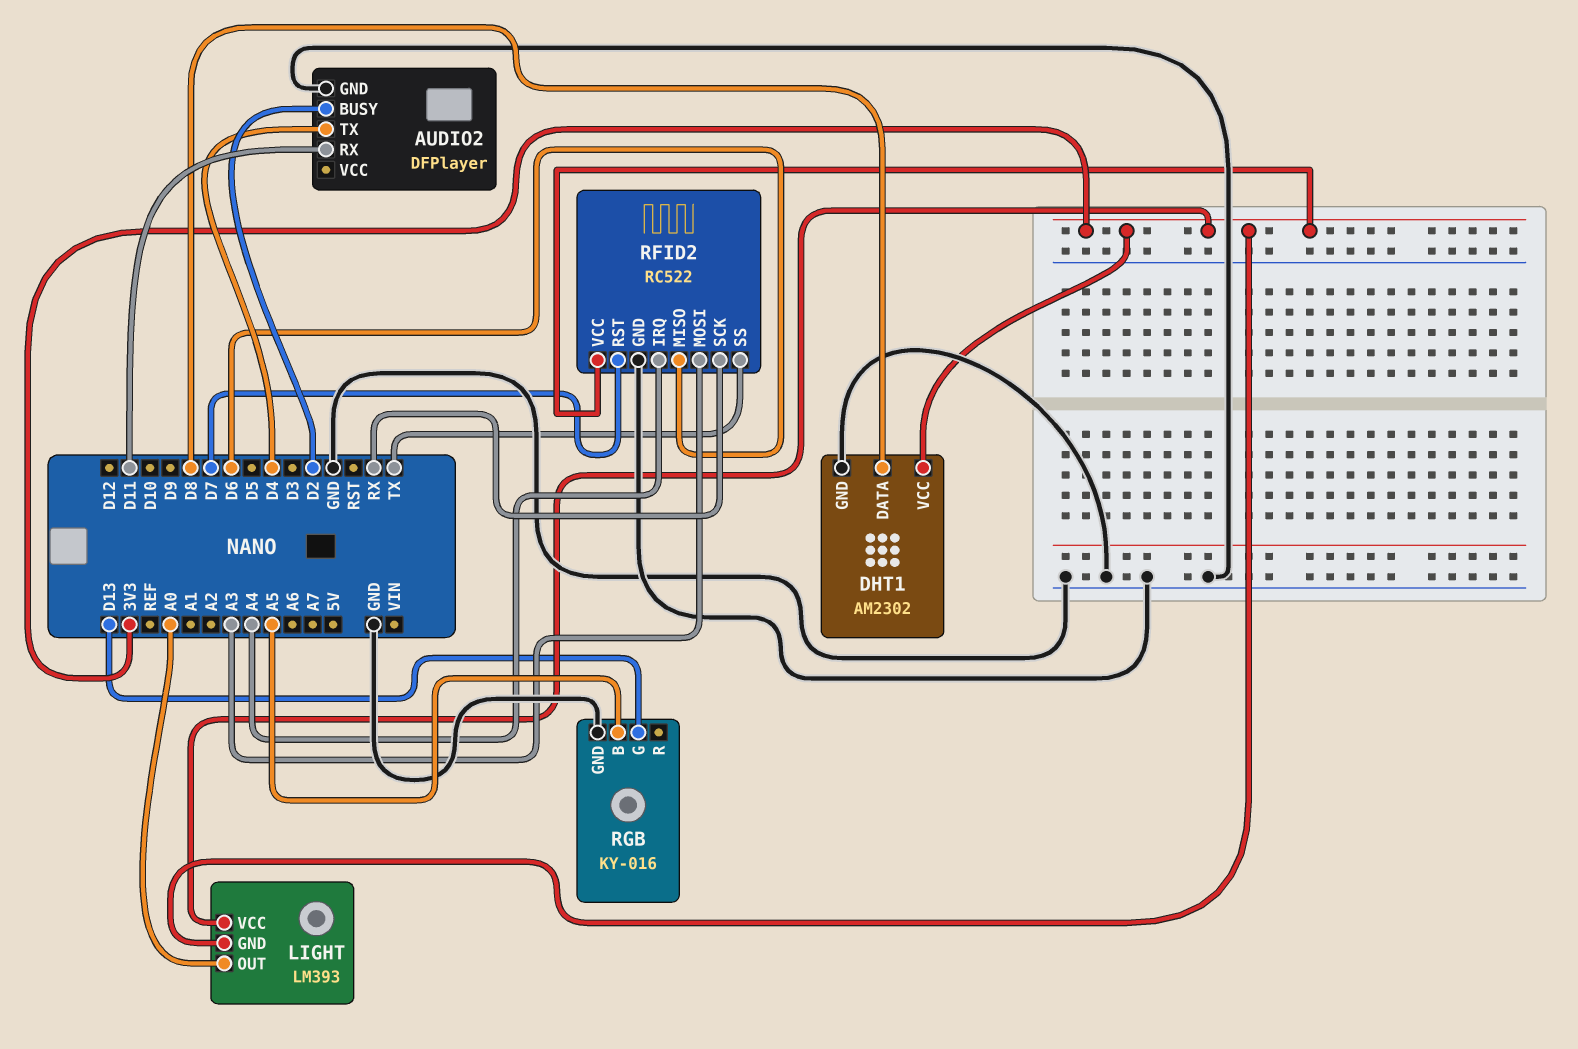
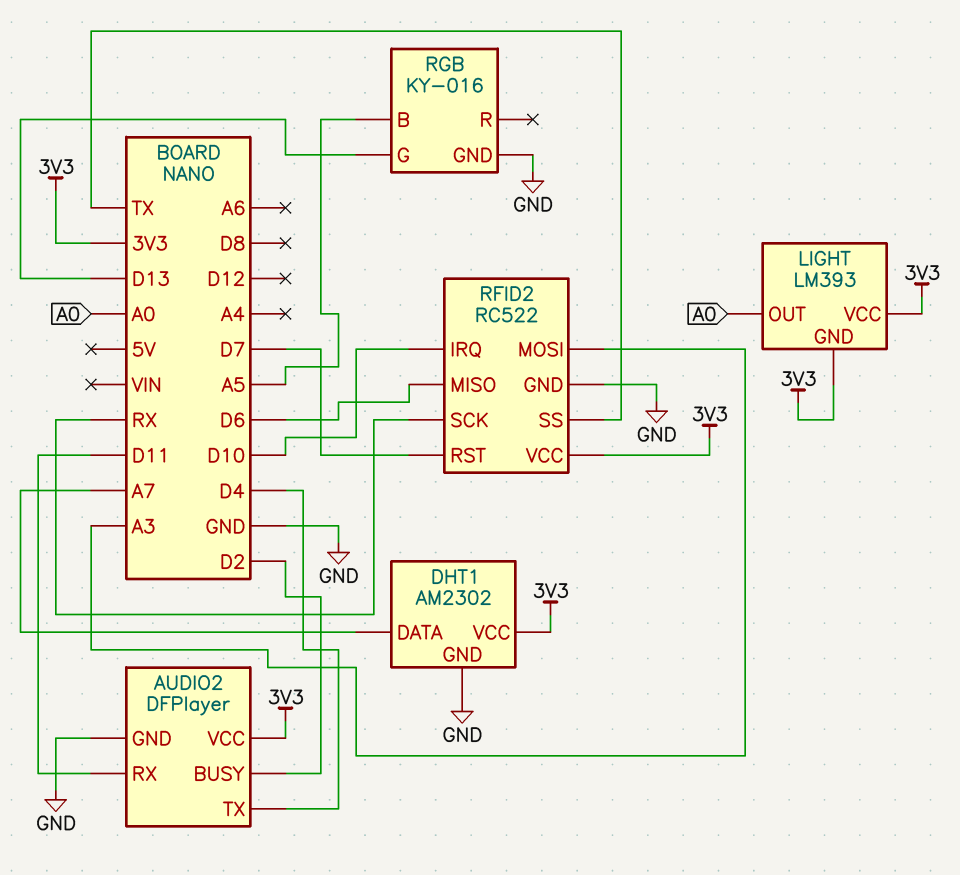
AUDIO2 pin VCC: none -> 3V3
DHT1 pin DATA: D8 -> A7
RFID2 pin IRQ: A4 -> D10

